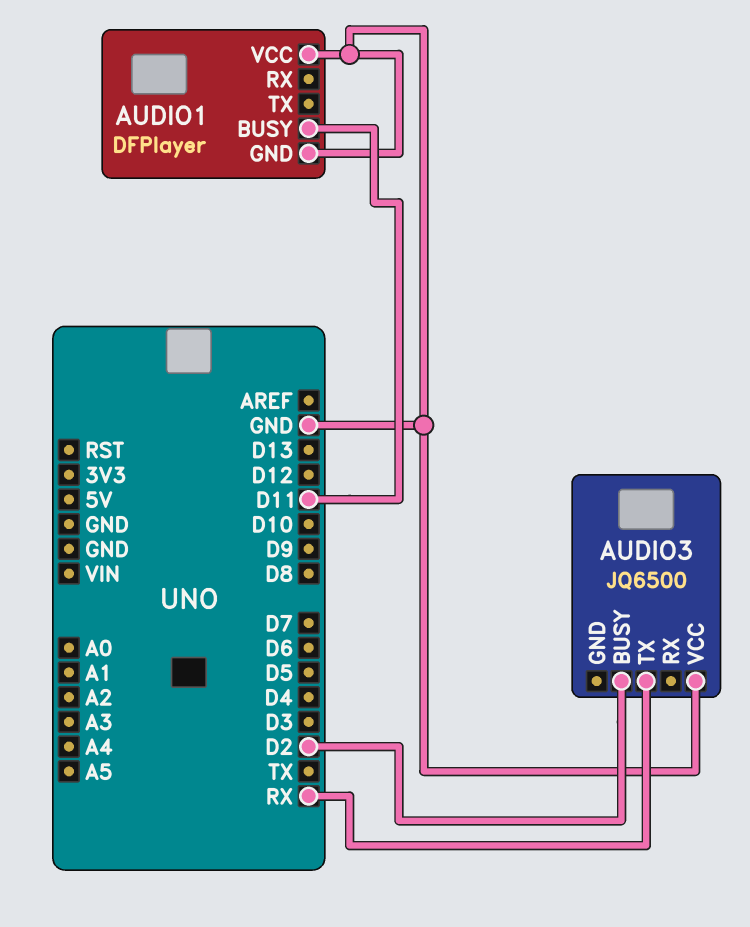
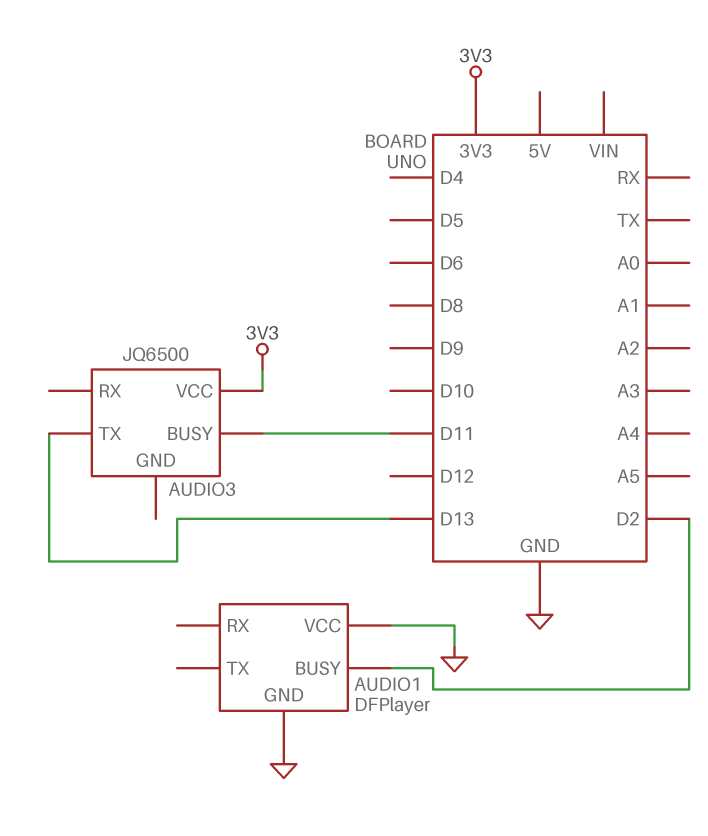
AUDIO1 pin BUSY: D11 -> D2
AUDIO3 pin BUSY: D2 -> D11
AUDIO3 pin TX: RX -> D13
AUDIO3 pin VCC: GND -> 3V3

